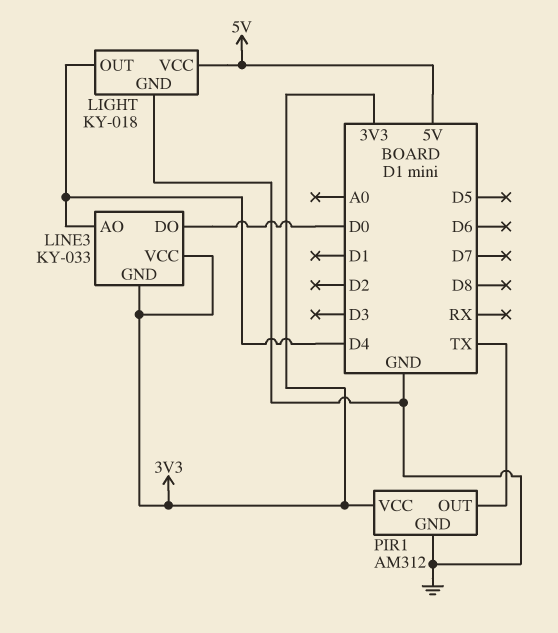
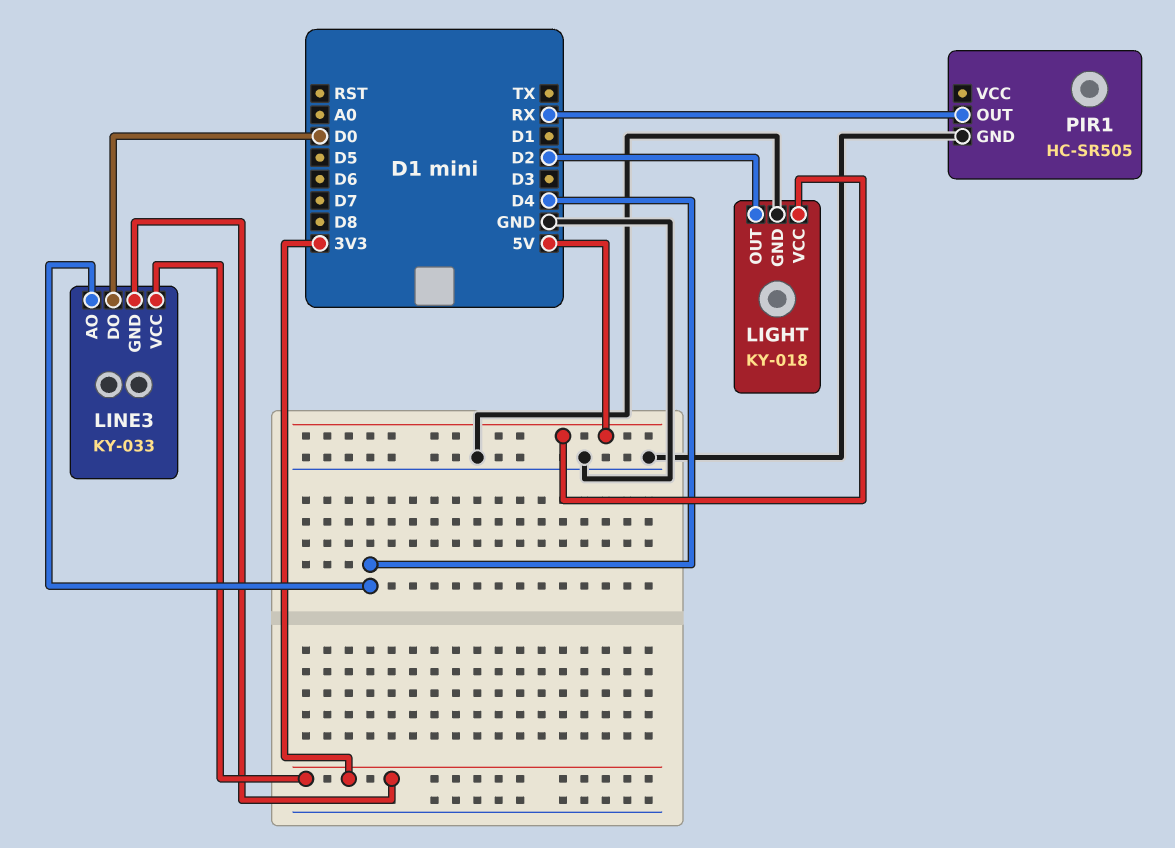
LIGHT pin OUT: D4 -> D2
PIR1: AM312 -> HC-SR505
PIR1 pin OUT: TX -> RX
PIR1 pin VCC: 3V3 -> none

